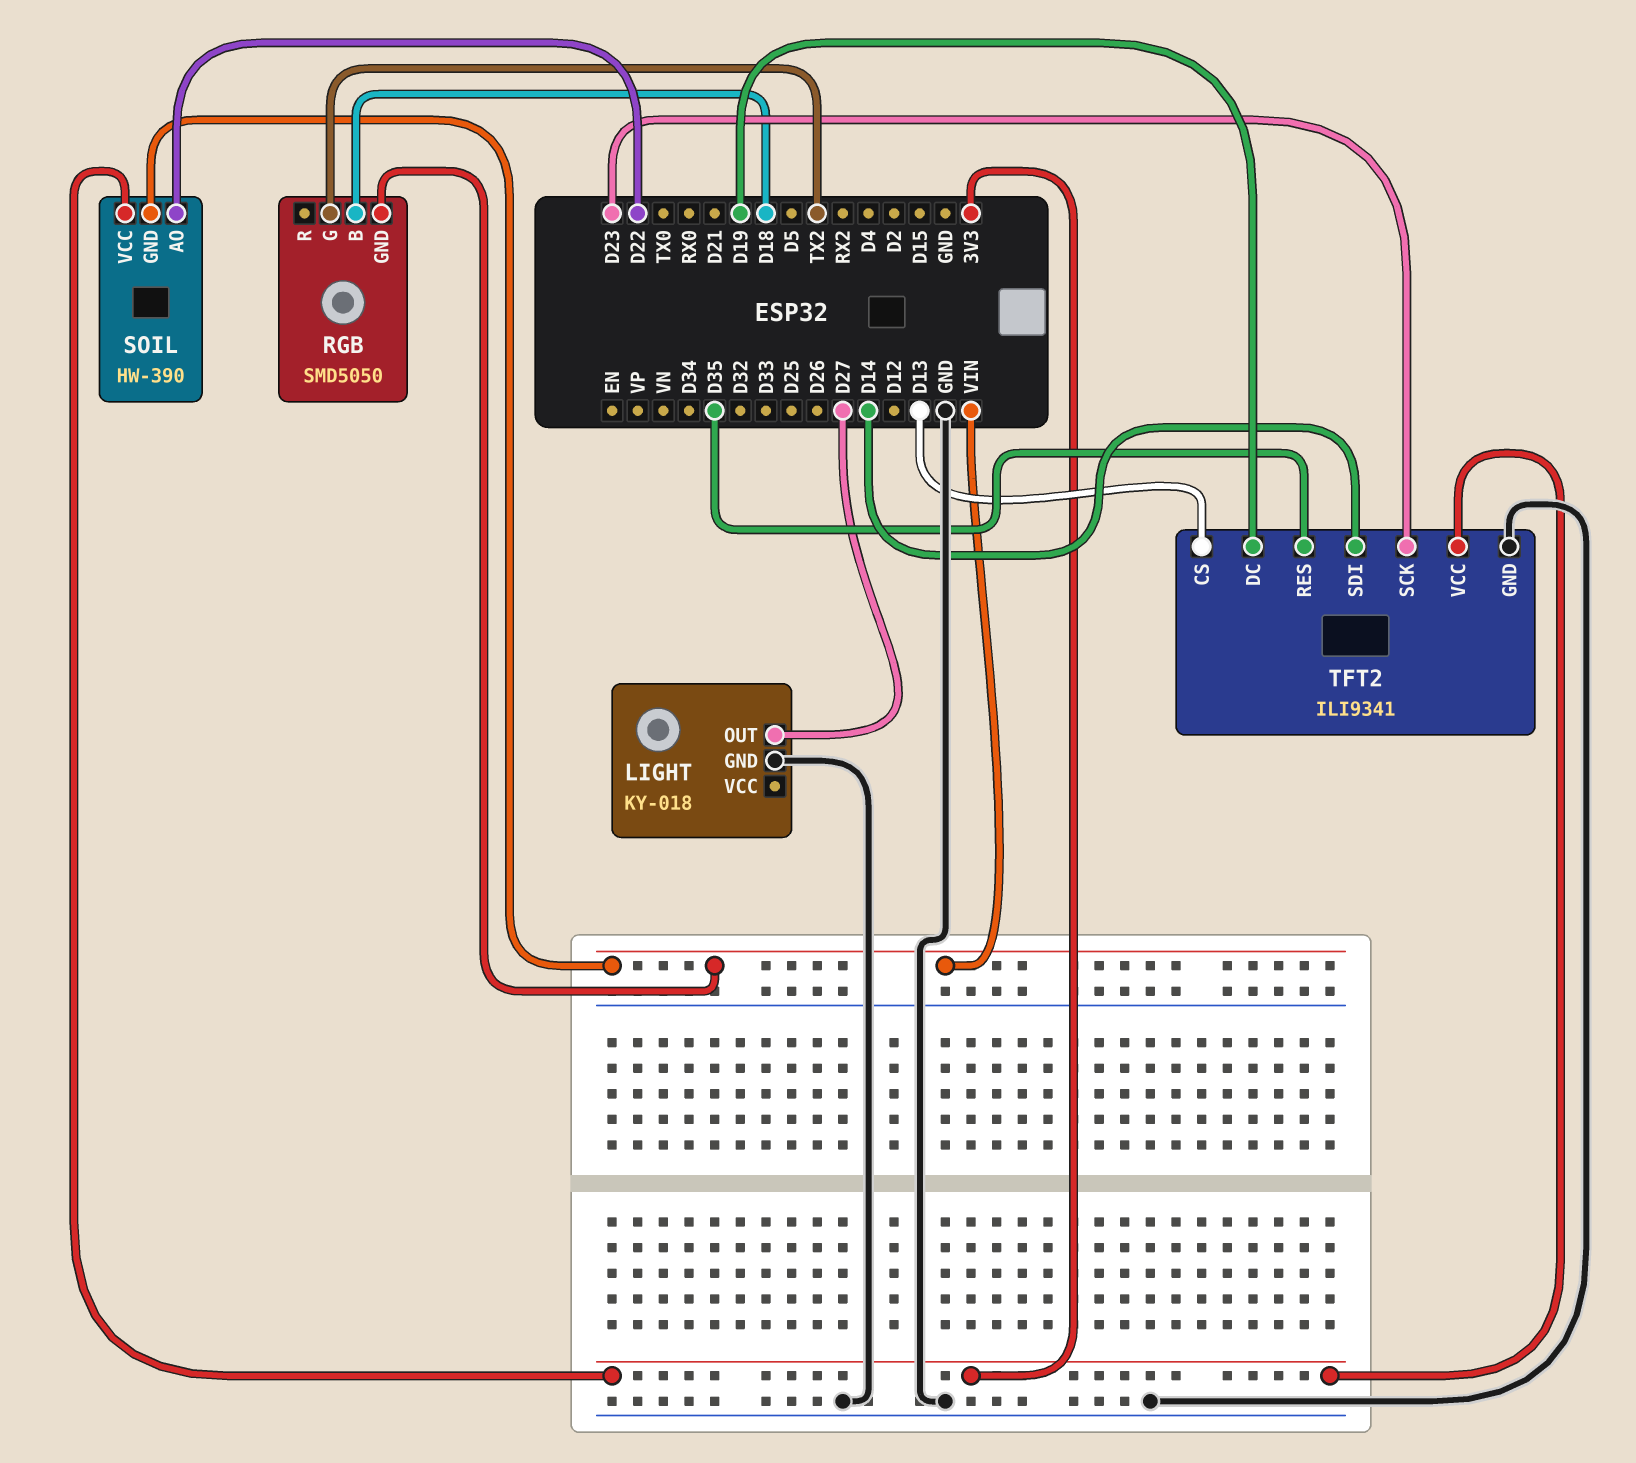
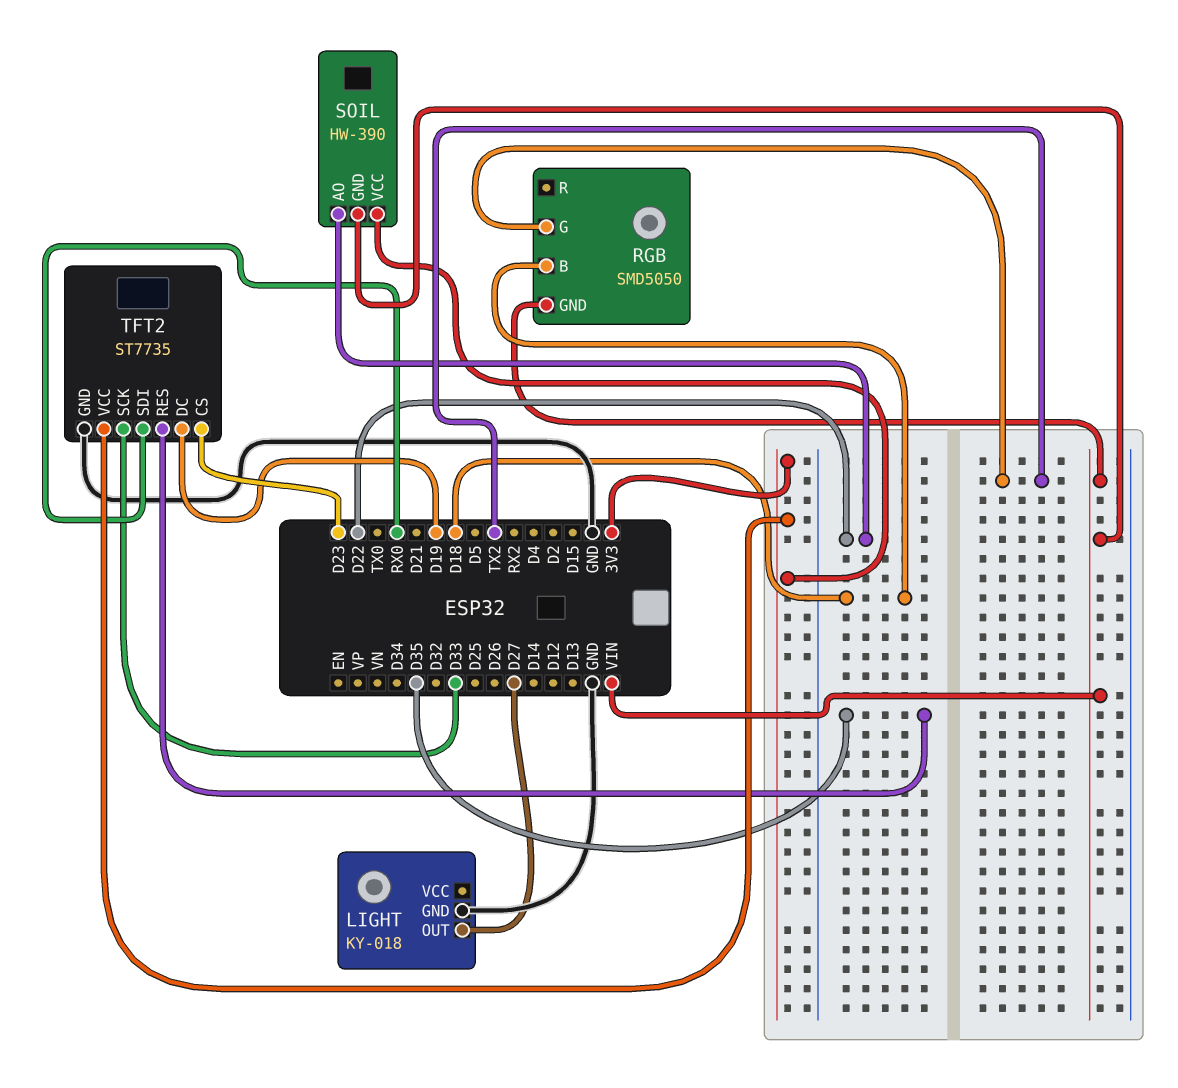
TFT2: ILI9341 -> ST7735
TFT2 pin CS: D13 -> D23
TFT2 pin SCK: D23 -> D33
TFT2 pin SDI: D14 -> RX0

